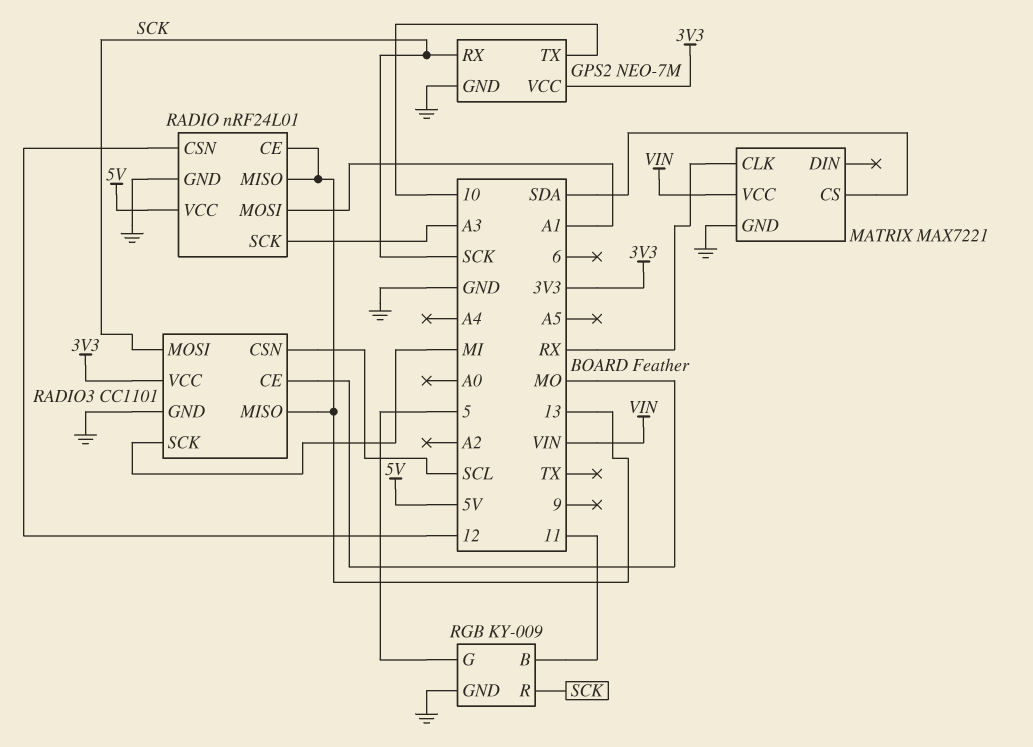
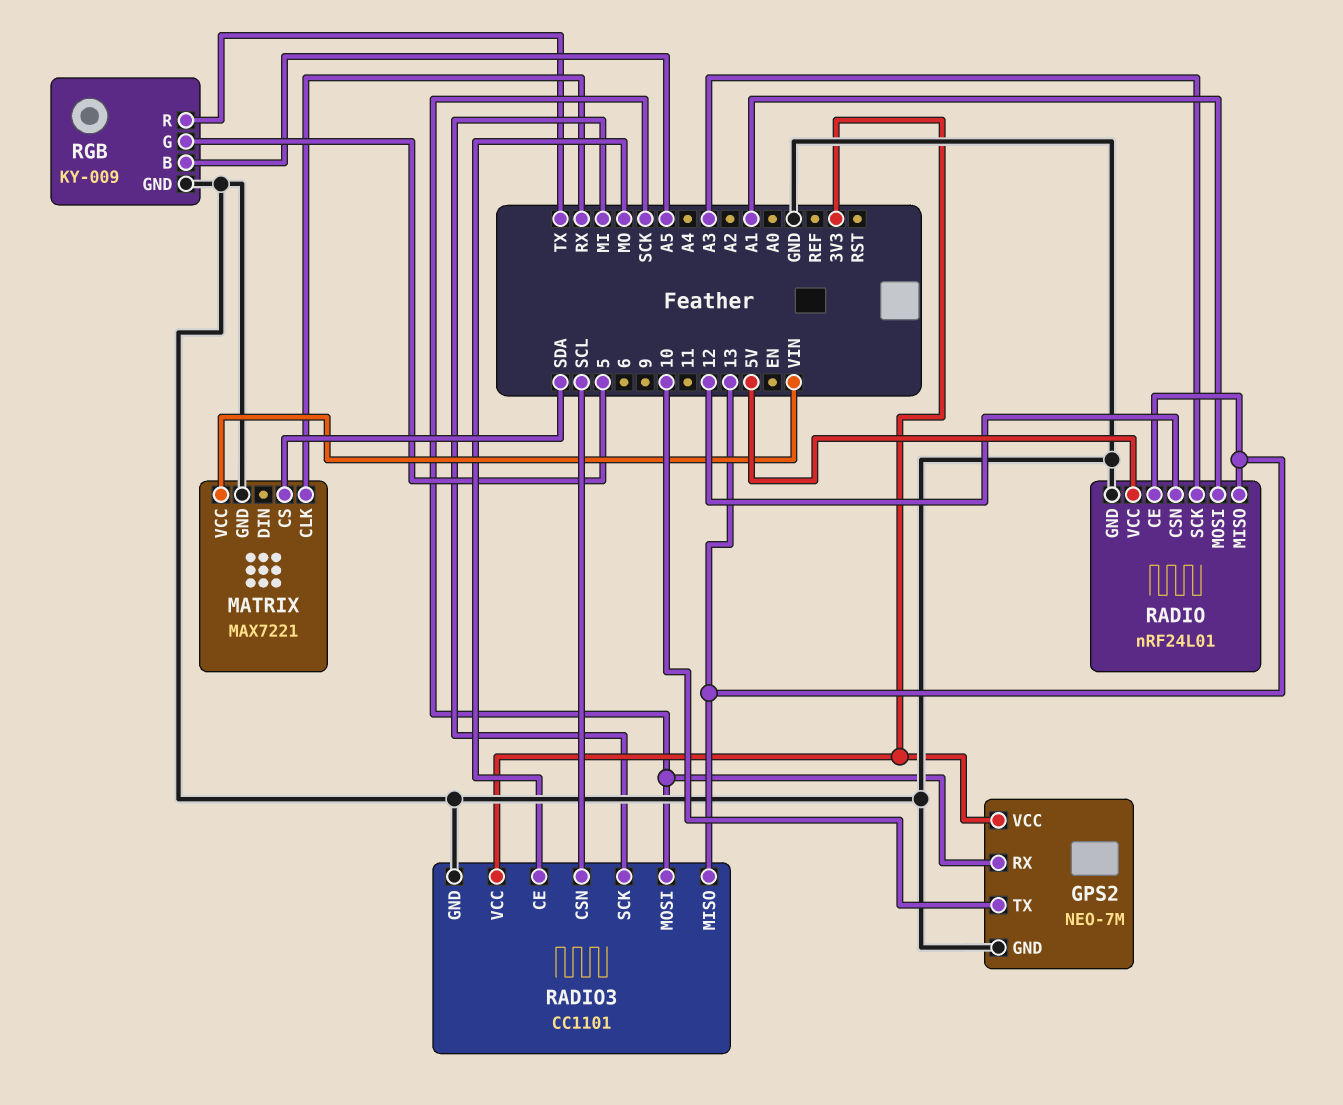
RGB pin B: 11 -> A5
RGB pin R: SCK -> TX

